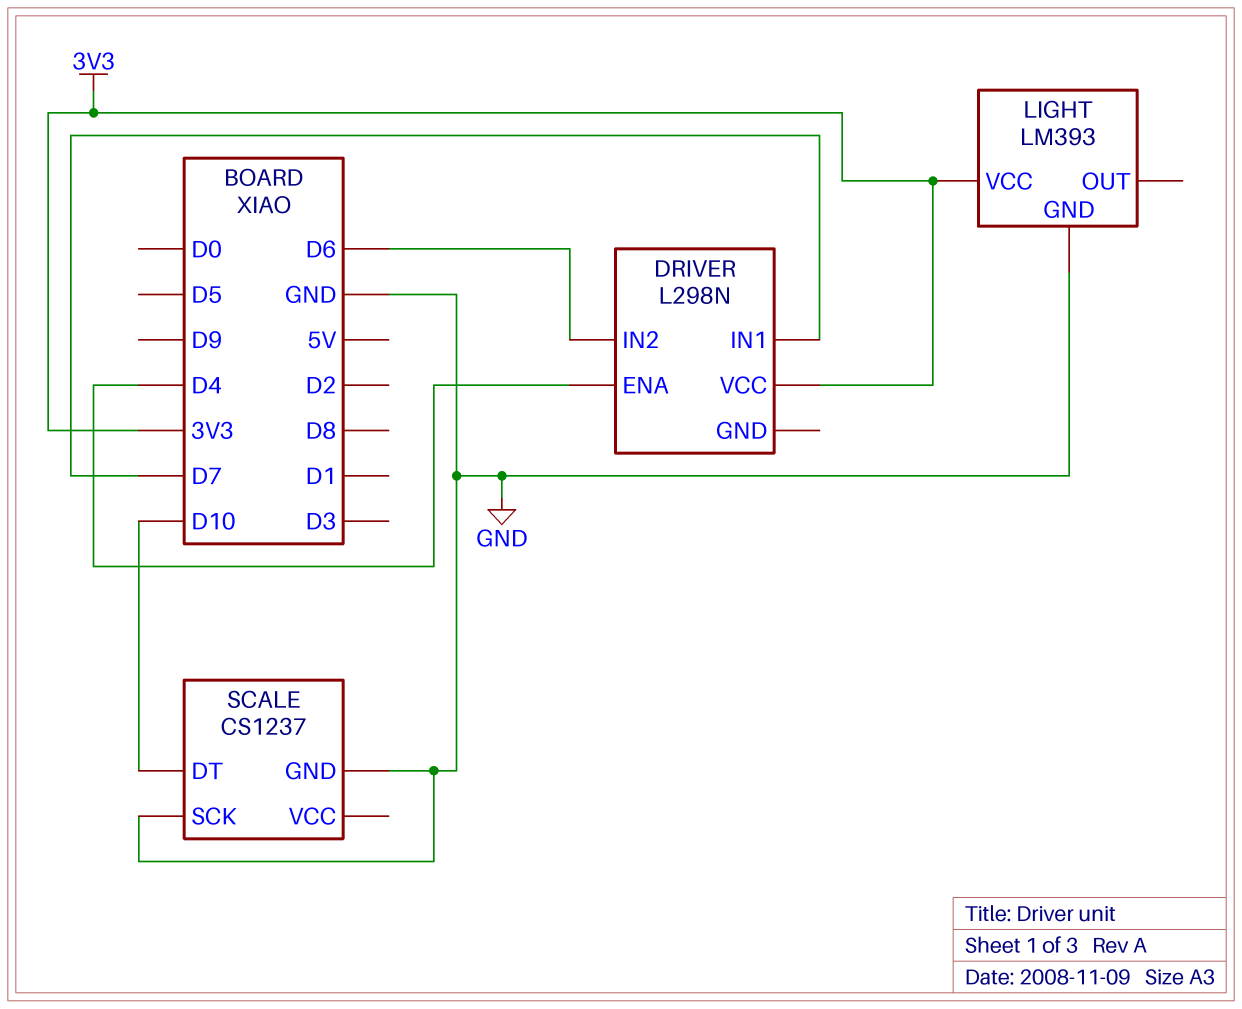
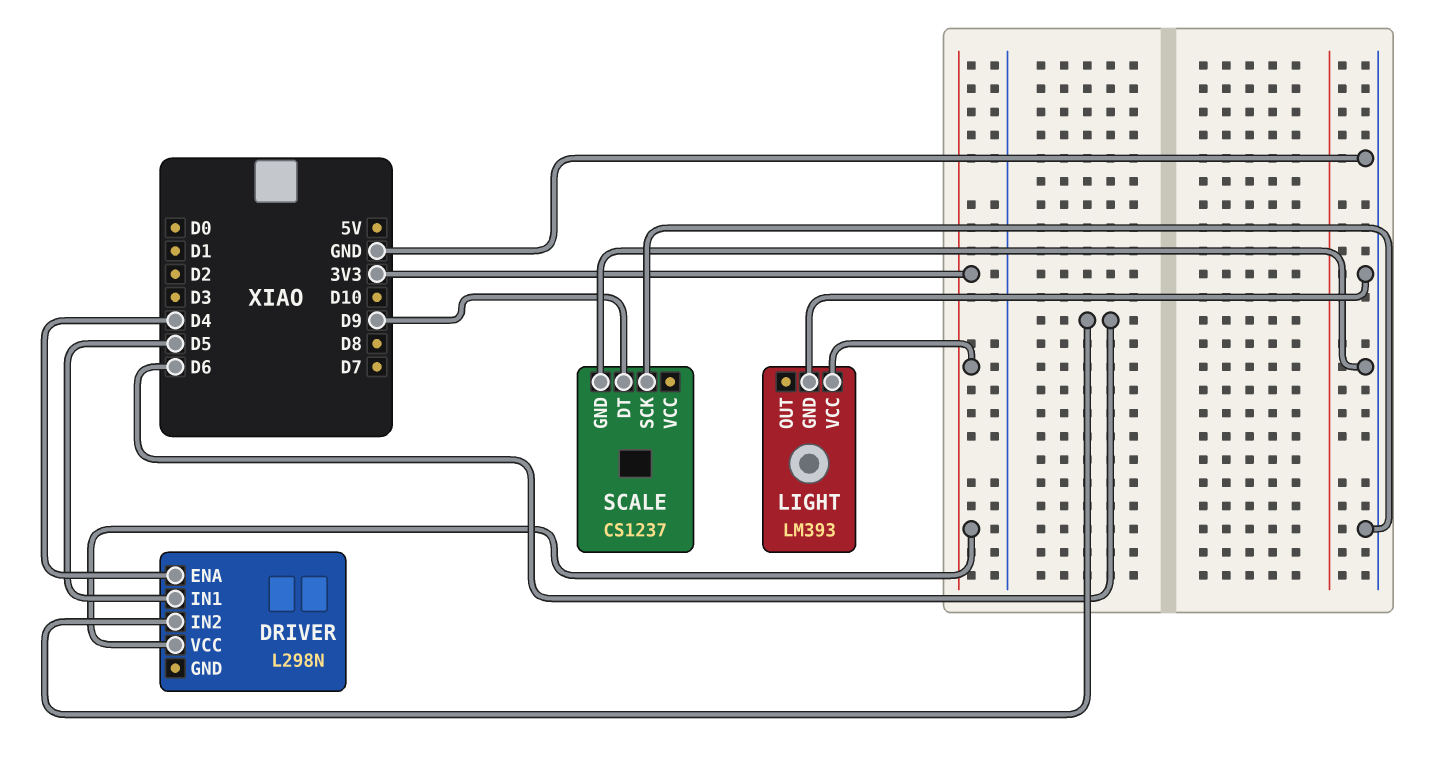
DRIVER pin IN1: D7 -> D5
SCALE pin DT: D10 -> D9

